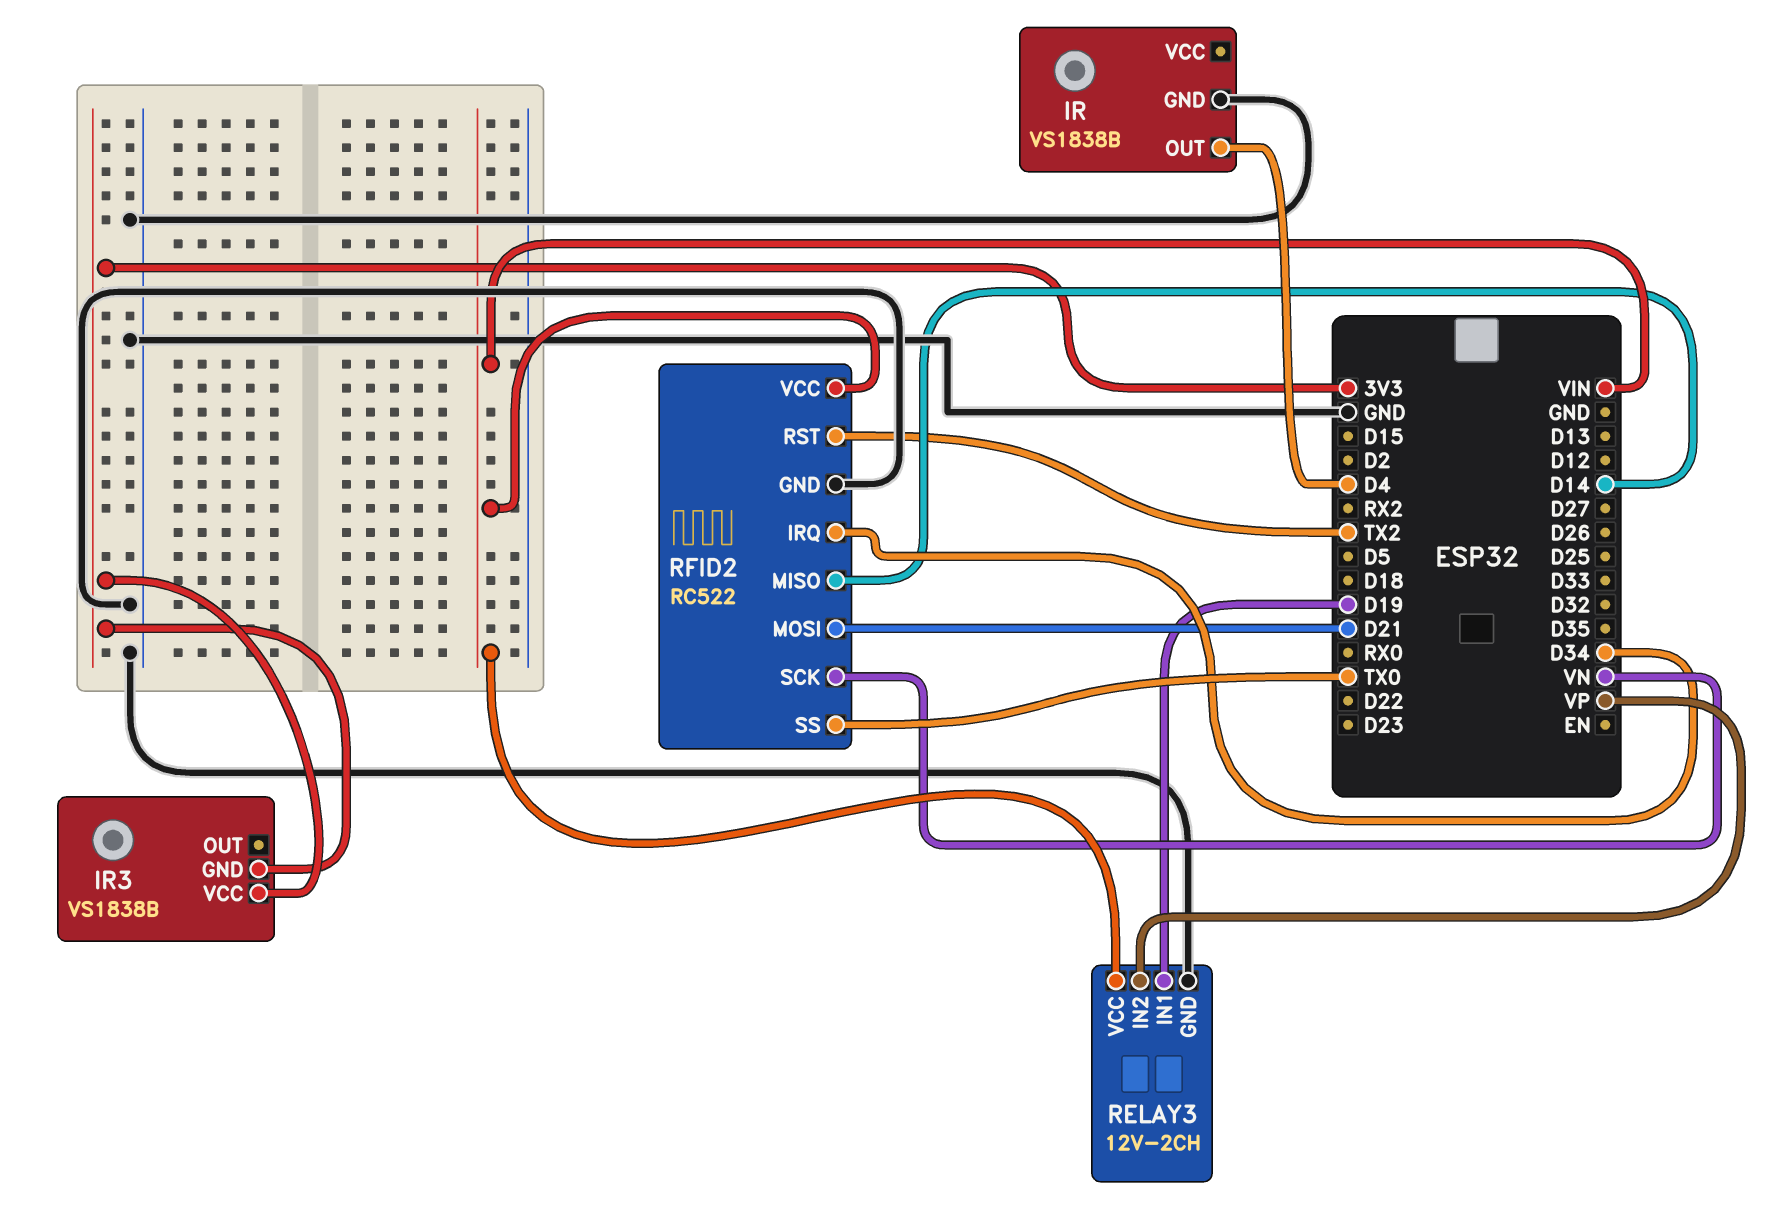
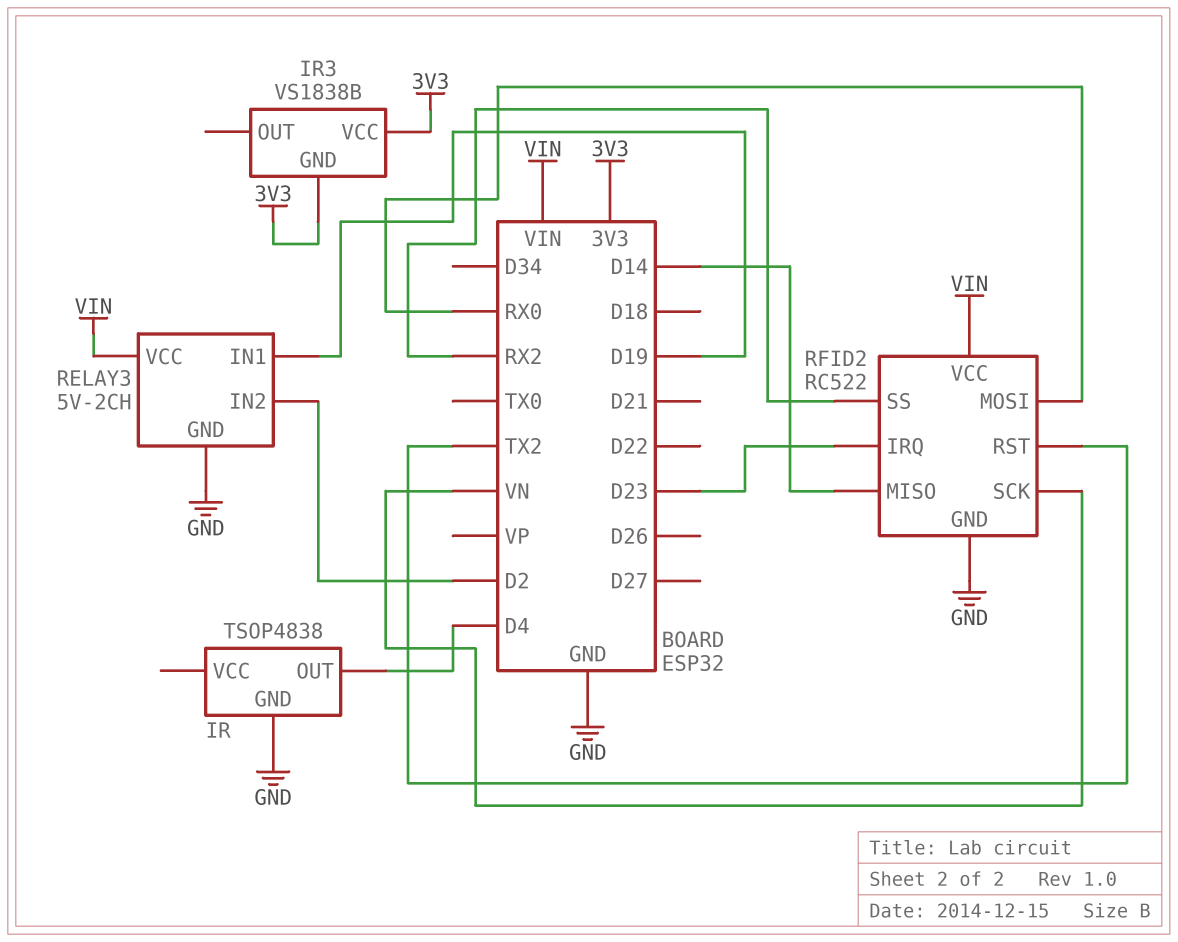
IR: VS1838B -> TSOP4838
RELAY3: 12V-2CH -> 5V-2CH
RELAY3 pin IN2: VP -> D2
RFID2 pin IRQ: D34 -> D23
RFID2 pin MOSI: D21 -> RX0
RFID2 pin SS: TX0 -> RX2

